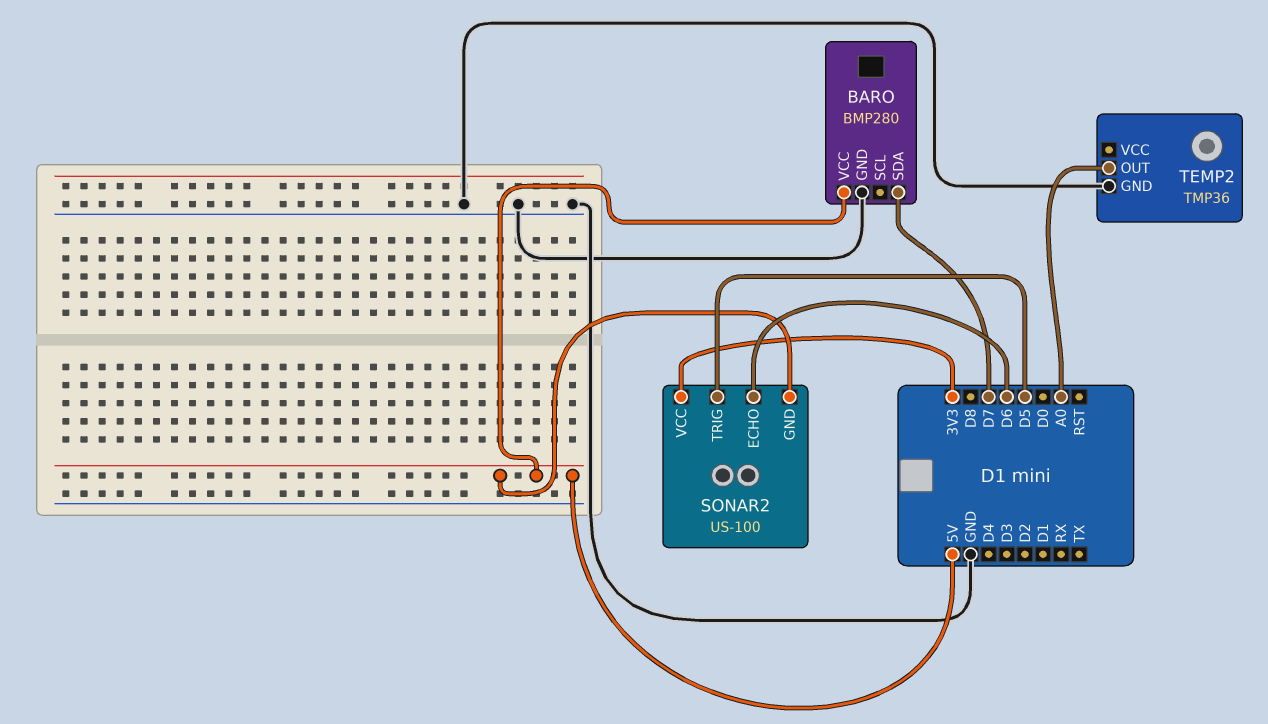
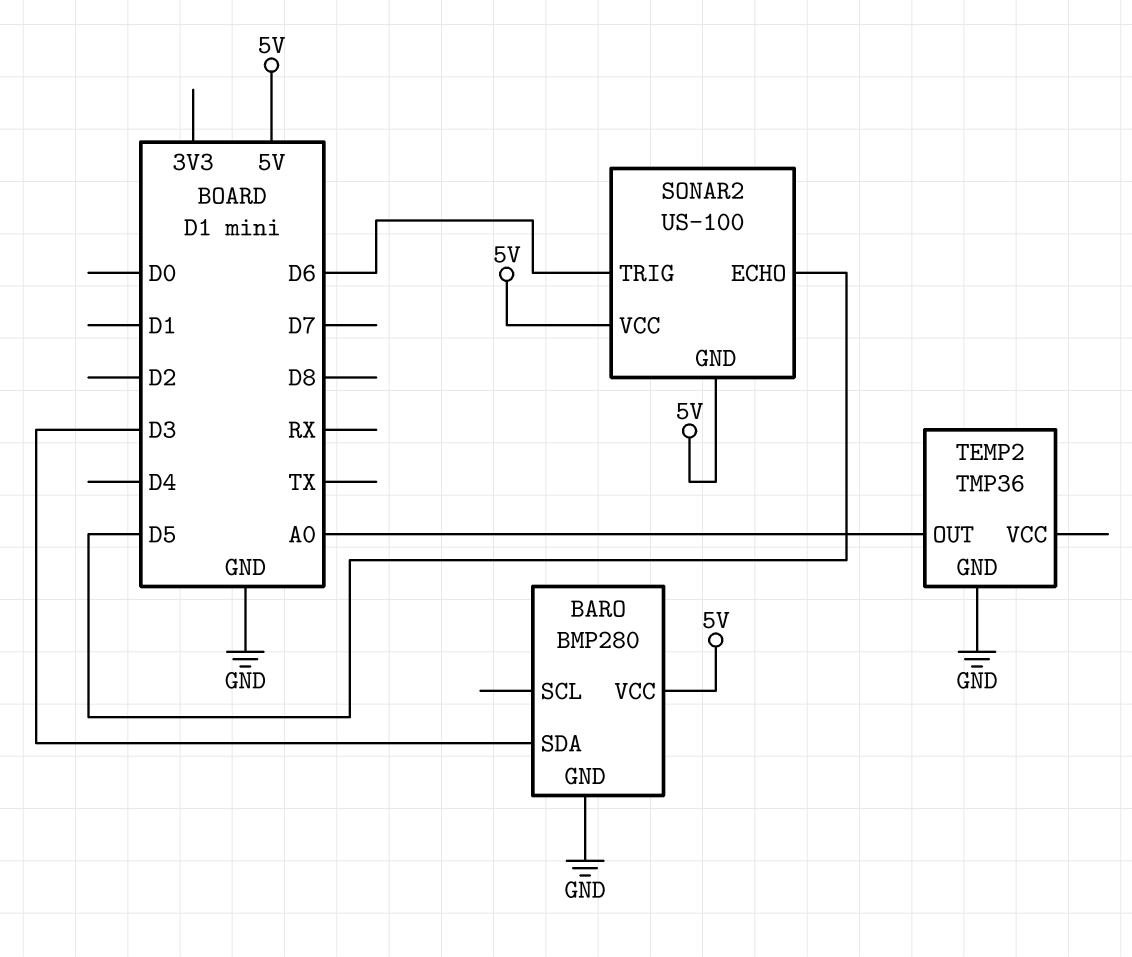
BARO pin SDA: D7 -> D3
SONAR2 pin ECHO: D6 -> D5
SONAR2 pin TRIG: D5 -> D6
SONAR2 pin VCC: 3V3 -> 5V

